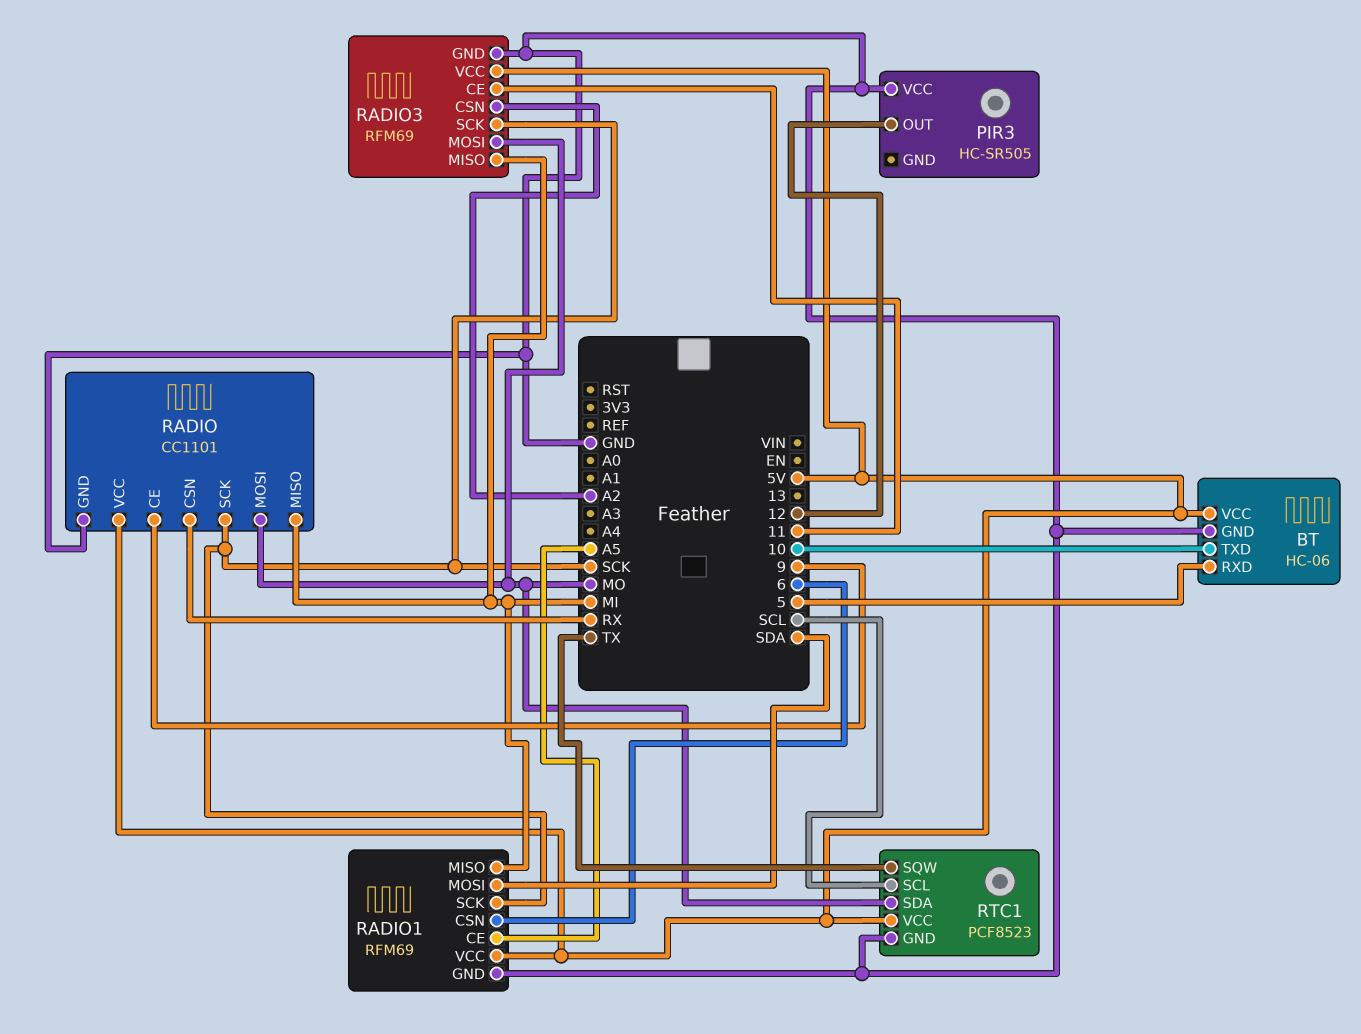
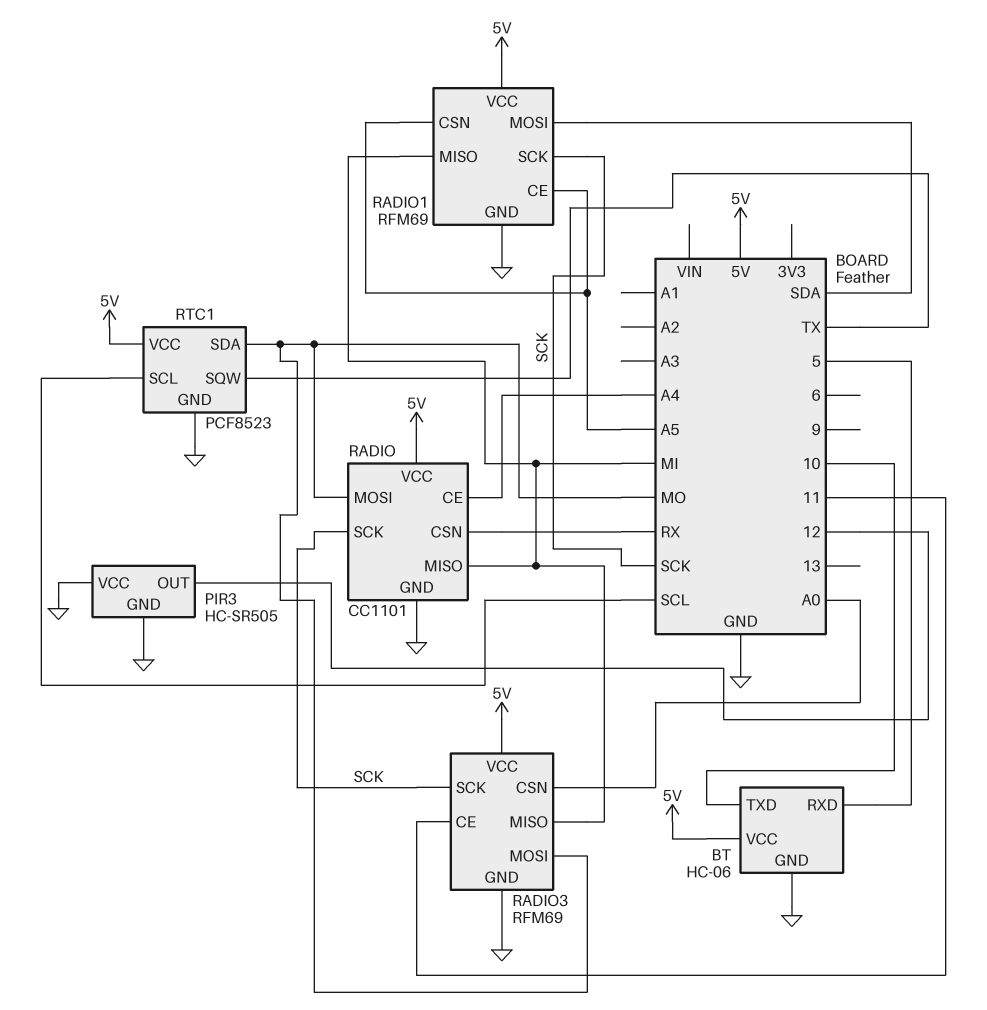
PIR3 pin GND: none -> GND
RADIO pin CE: 9 -> A4
RADIO1 pin CSN: 6 -> A5
RADIO3 pin CSN: A2 -> A0

